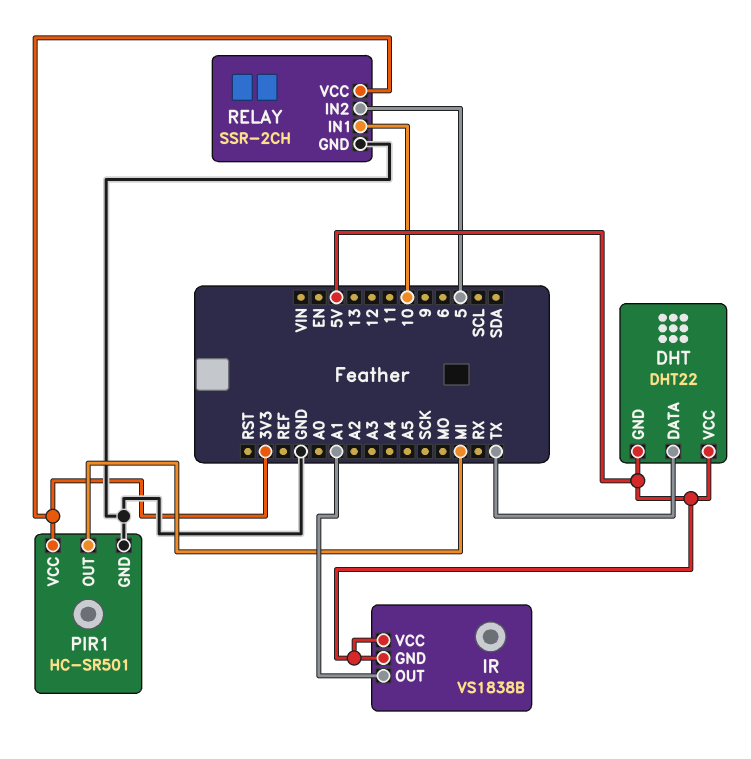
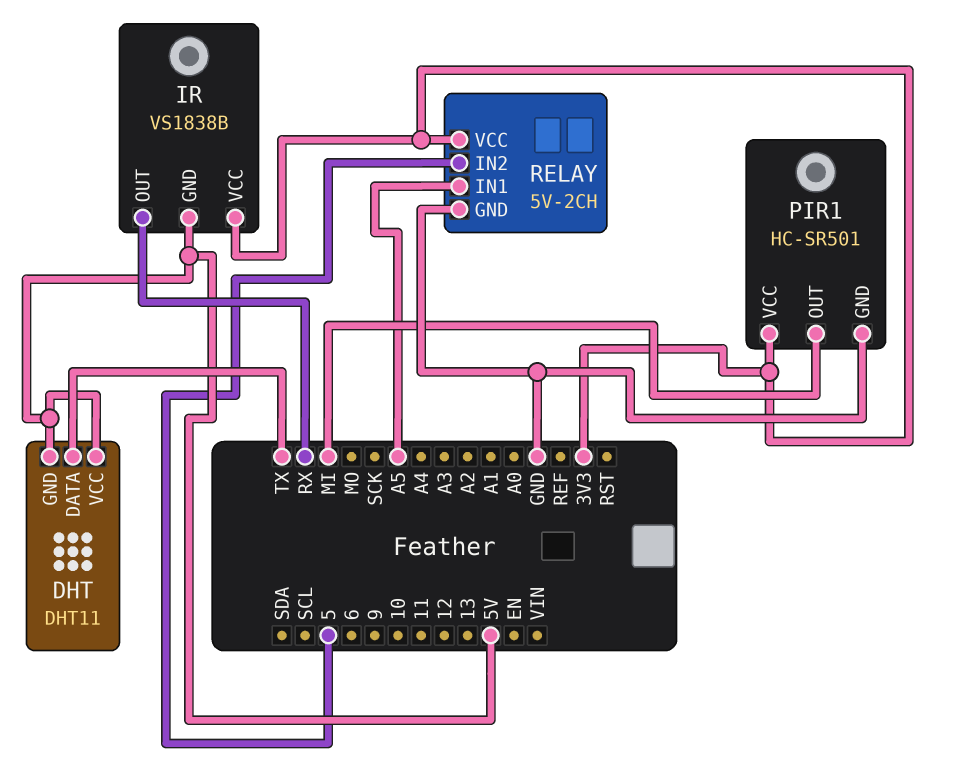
DHT: DHT22 -> DHT11
IR pin OUT: A1 -> RX
IR pin VCC: 5V -> 3V3
RELAY: SSR-2CH -> 5V-2CH
RELAY pin IN1: 10 -> A5

